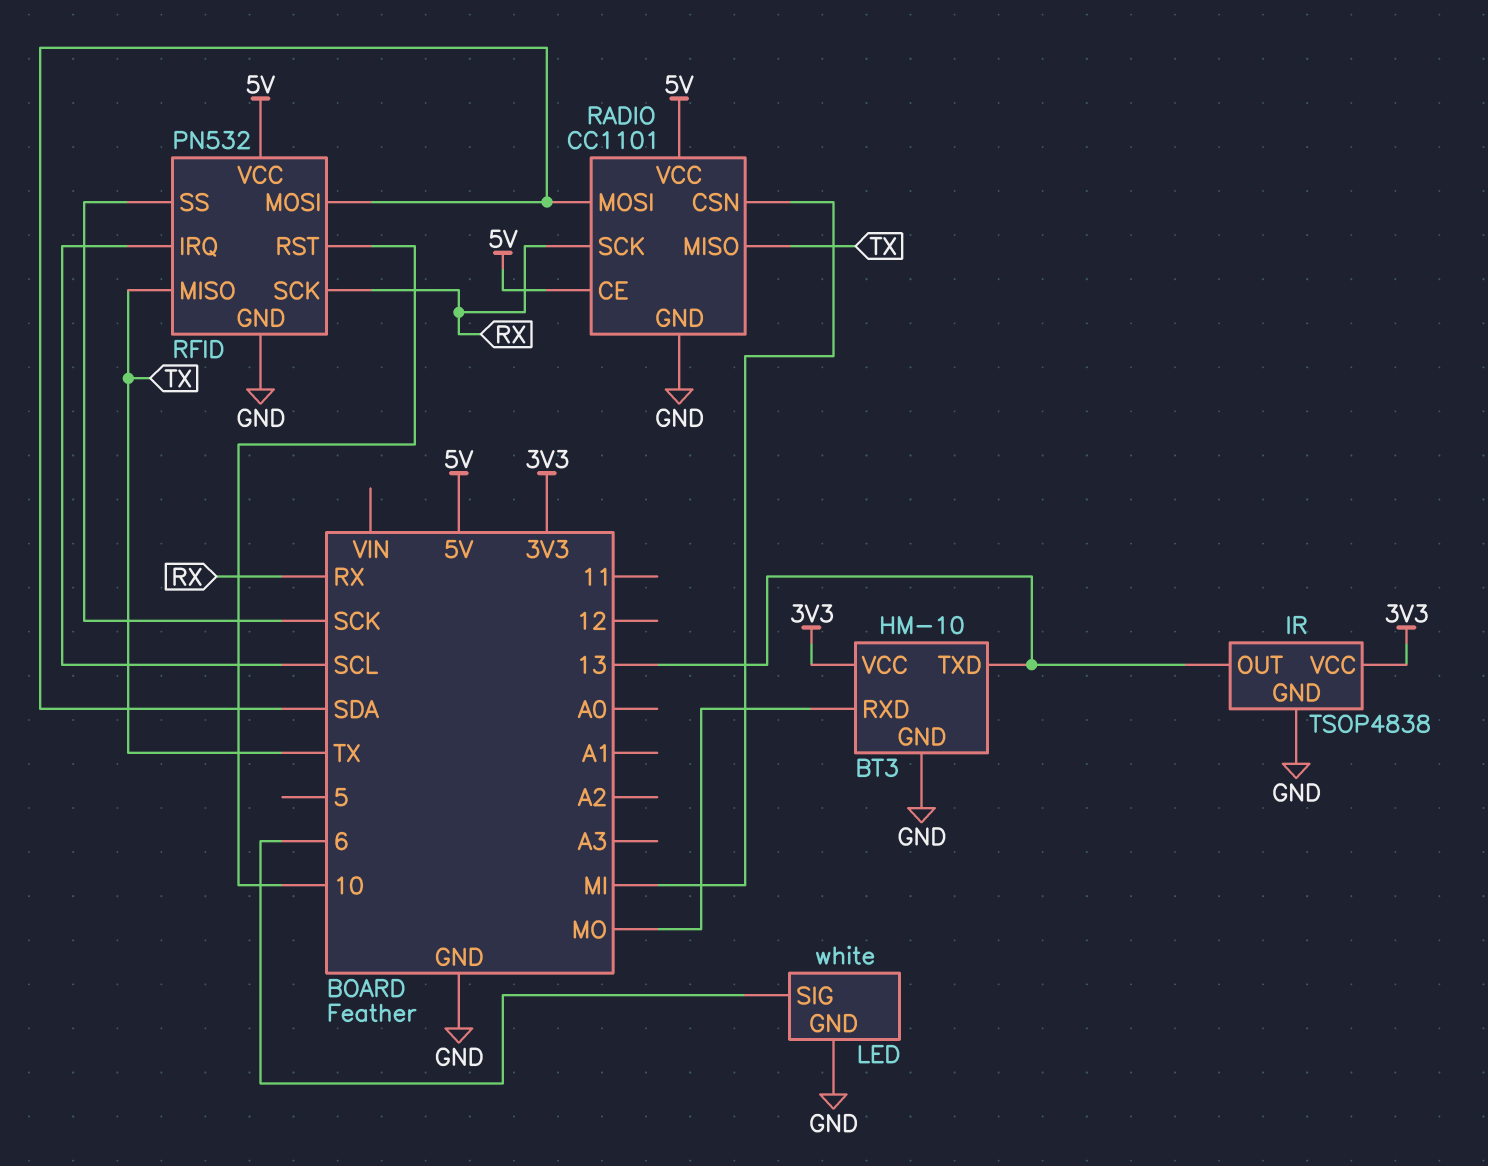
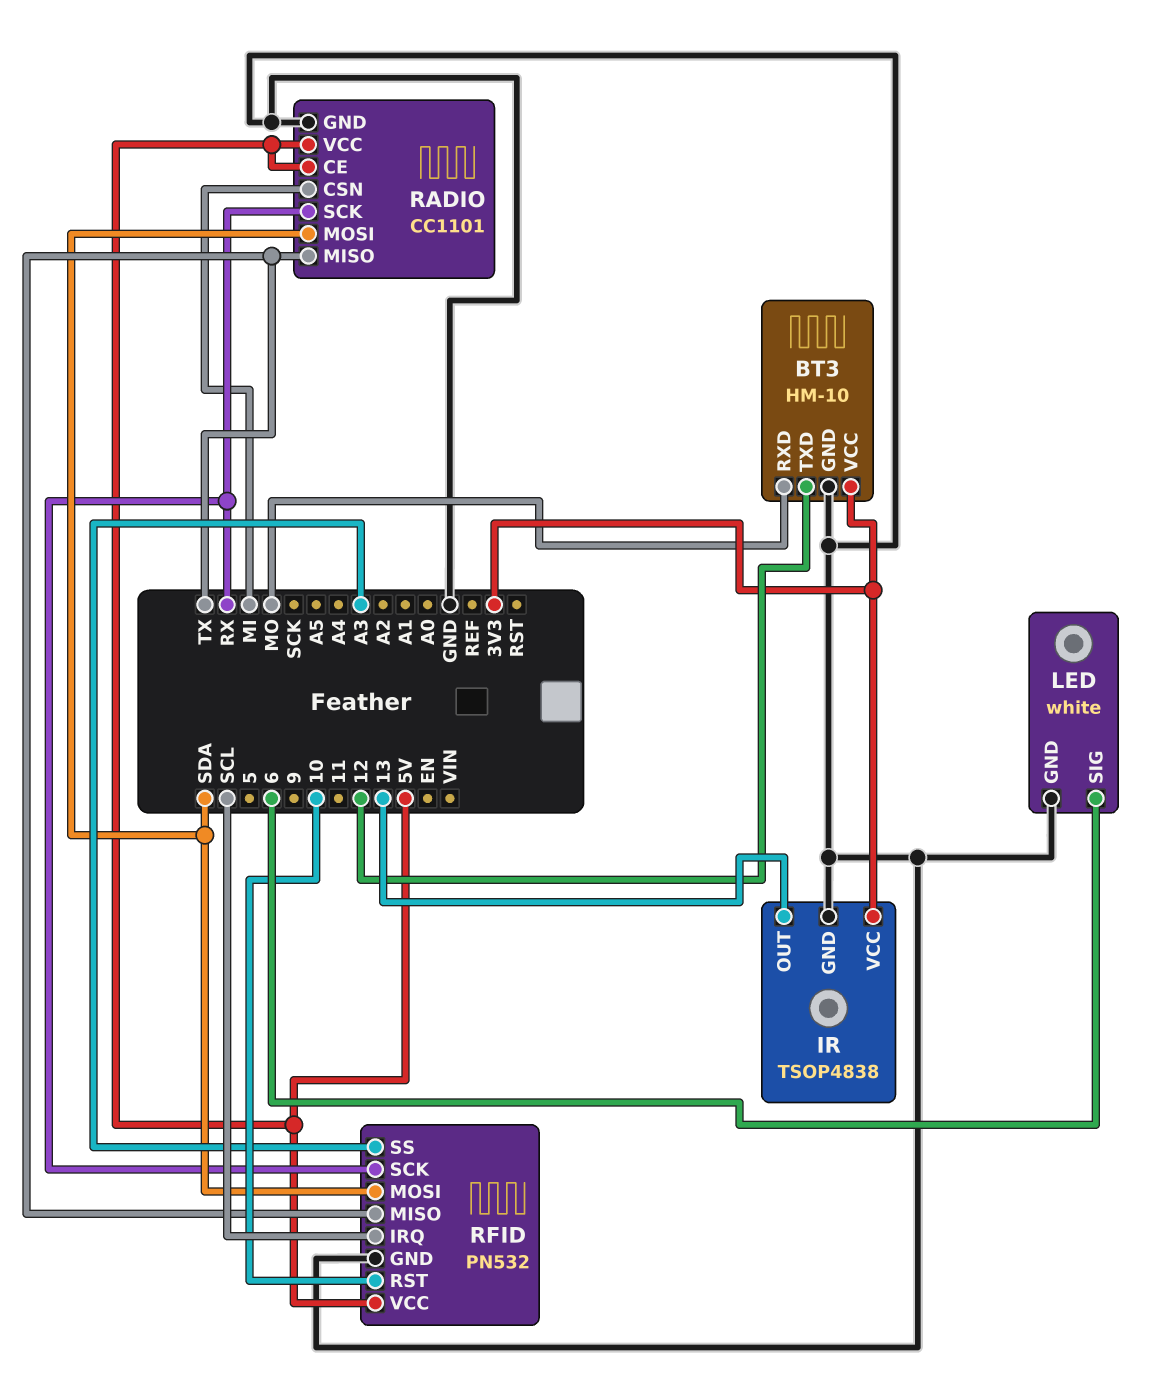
BT3 pin TXD: 13 -> 12
RFID pin SS: SCK -> A3

